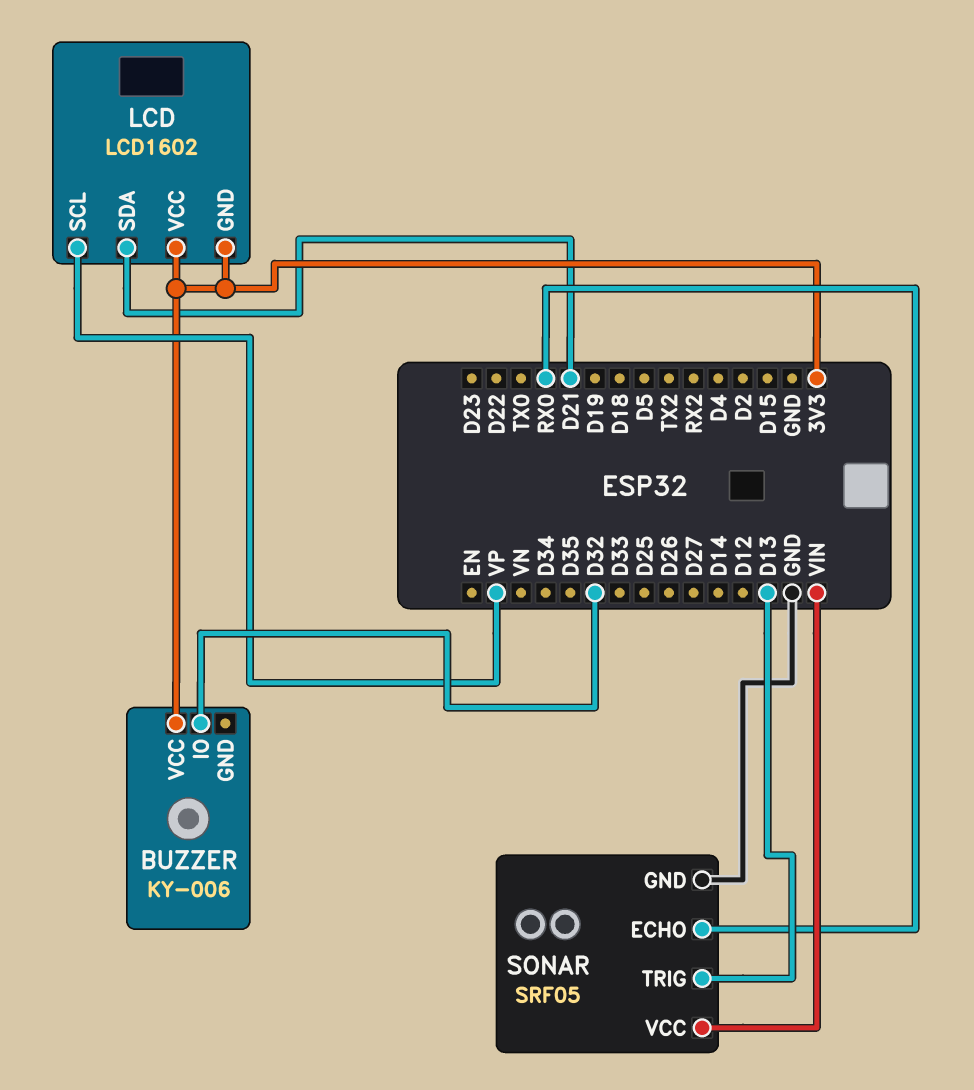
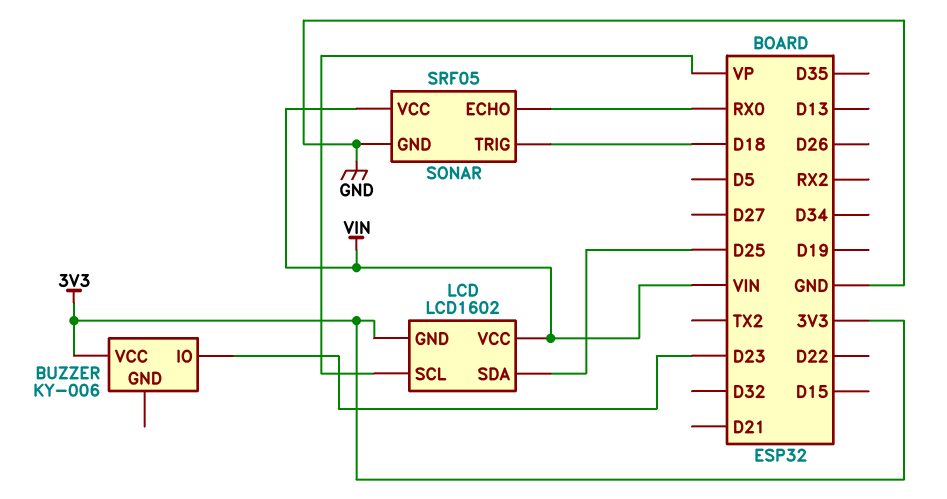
BUZZER pin IO: D32 -> D23
LCD pin SDA: D21 -> D25
LCD pin VCC: 3V3 -> VIN
SONAR pin TRIG: D13 -> D18

